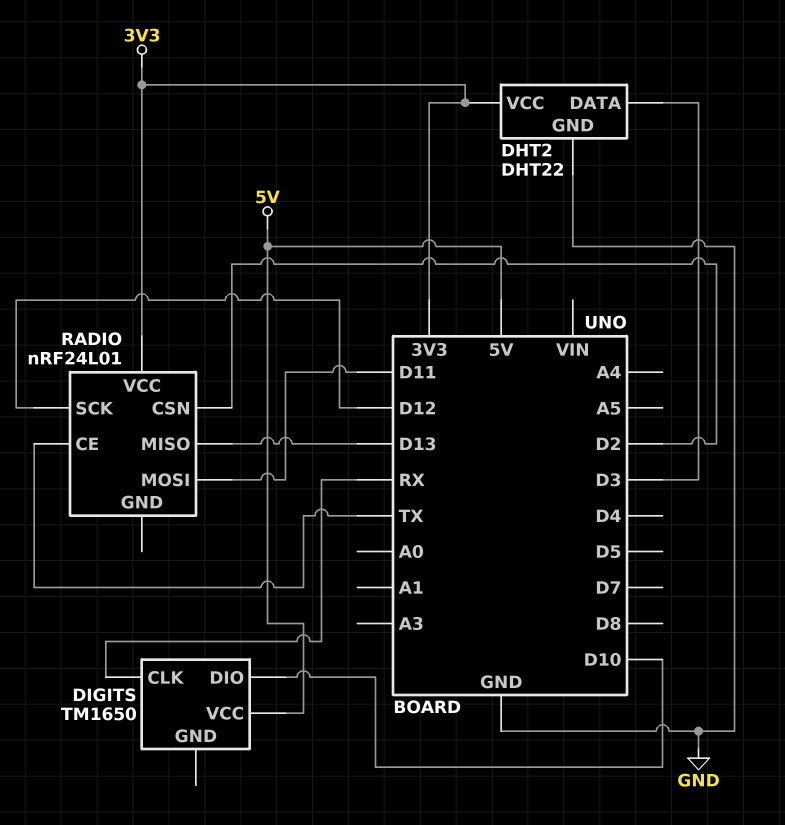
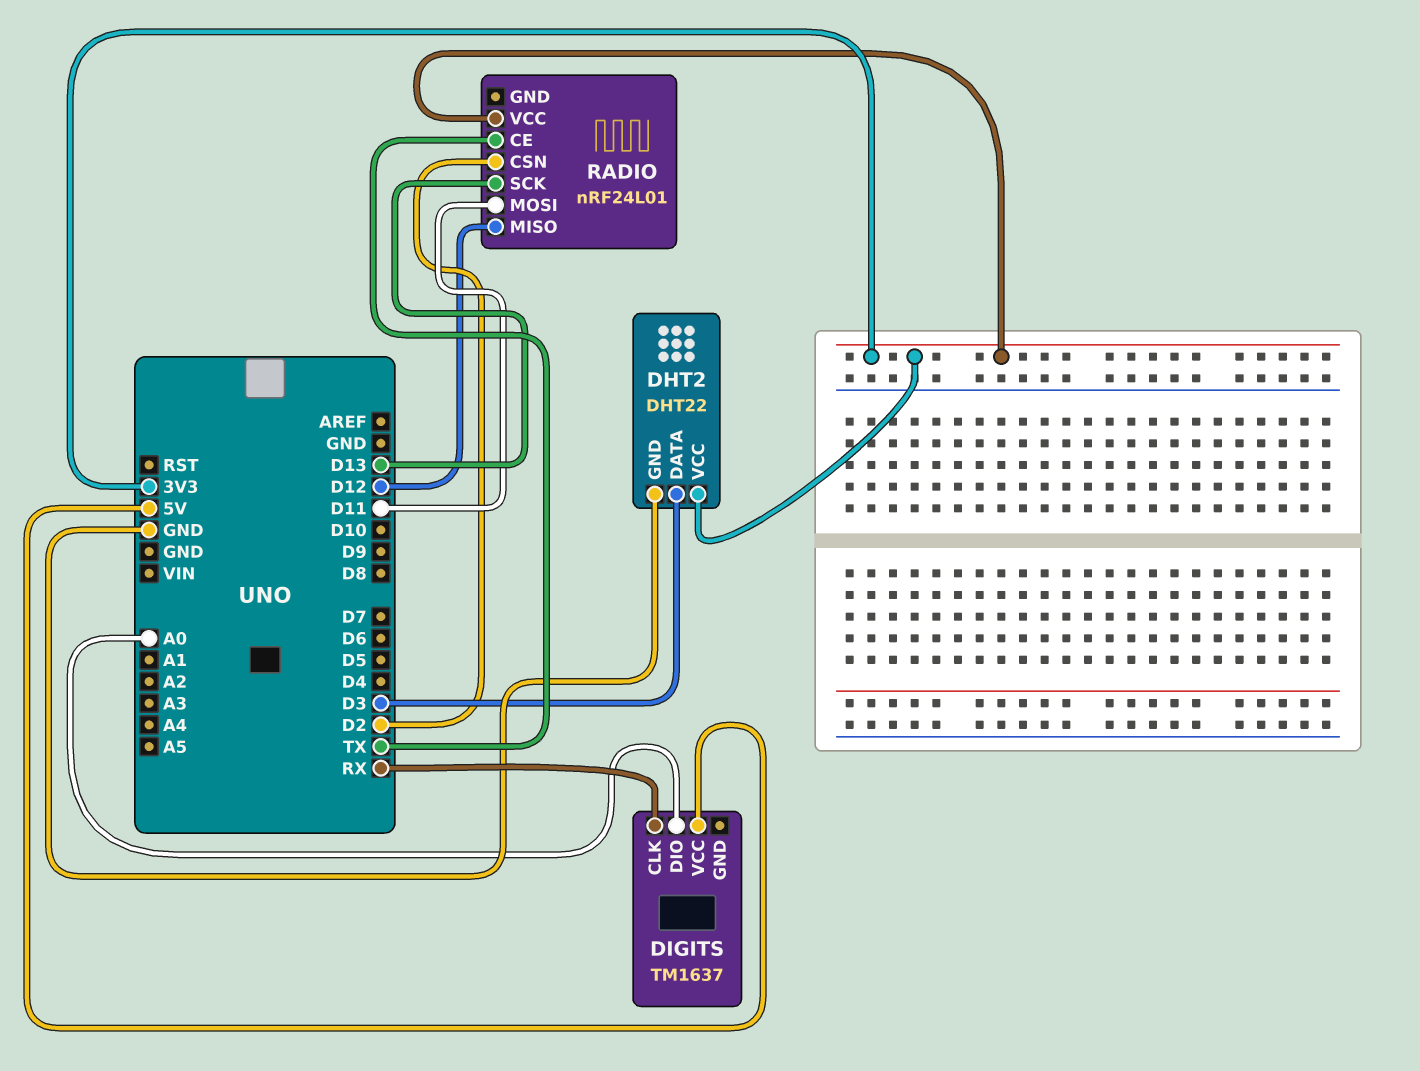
DIGITS: TM1650 -> TM1637
DIGITS pin DIO: D10 -> A0
RADIO pin MISO: D13 -> D12
RADIO pin SCK: D12 -> D13

